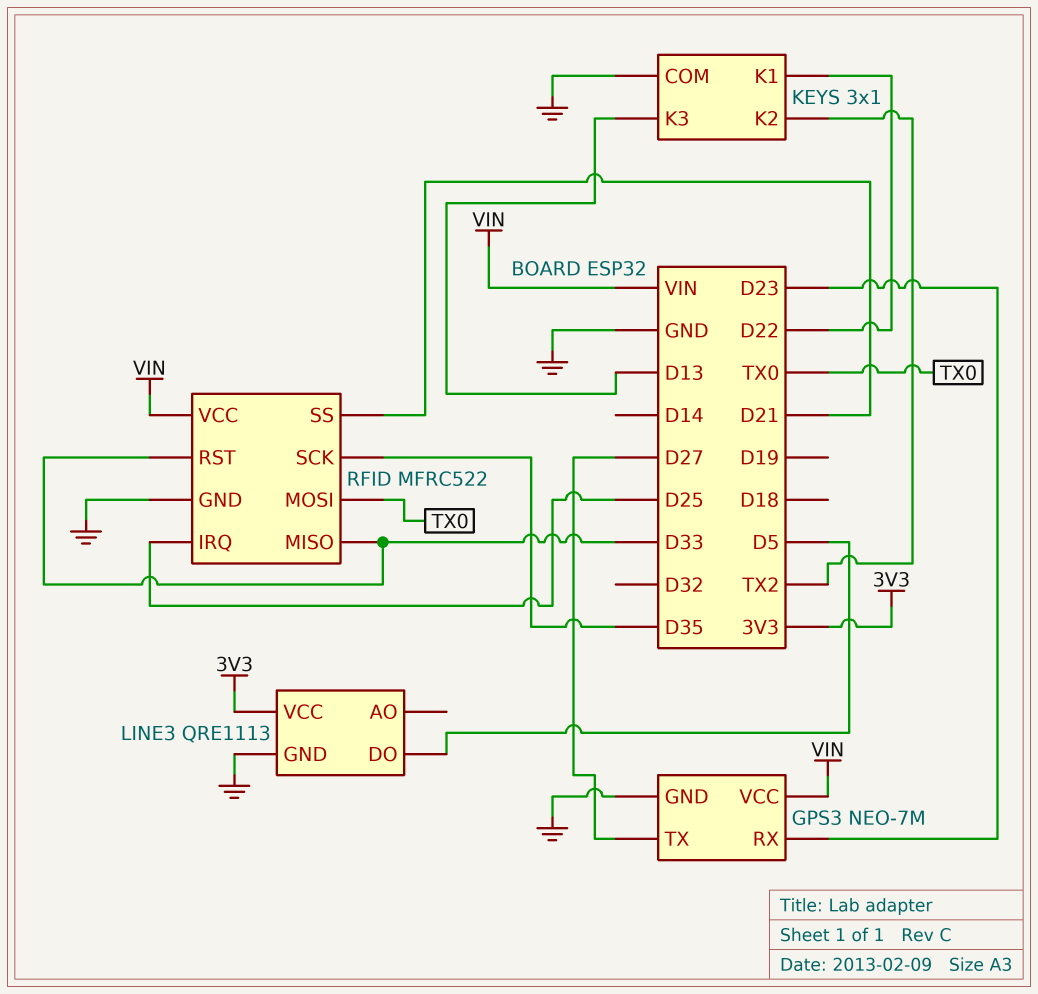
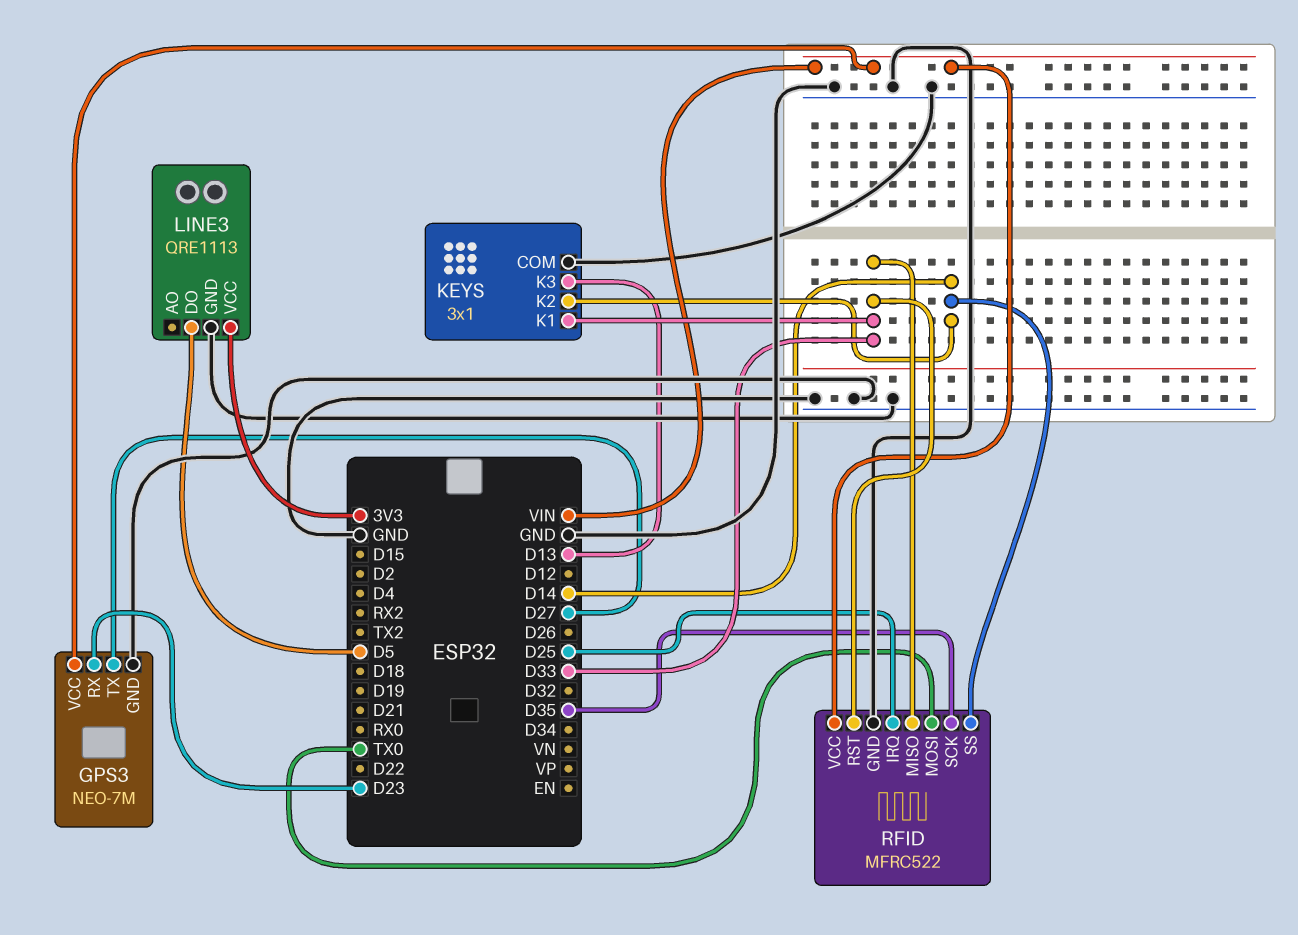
KEYS pin K1: D22 -> D33
KEYS pin K2: TX2 -> D14
RFID pin SS: D21 -> D14

